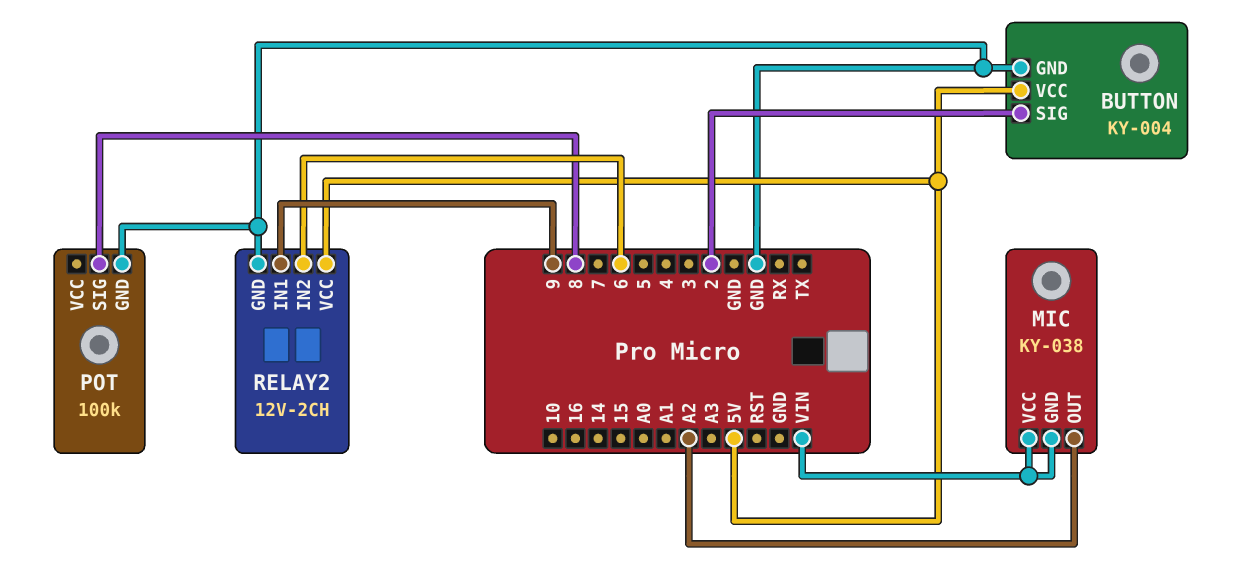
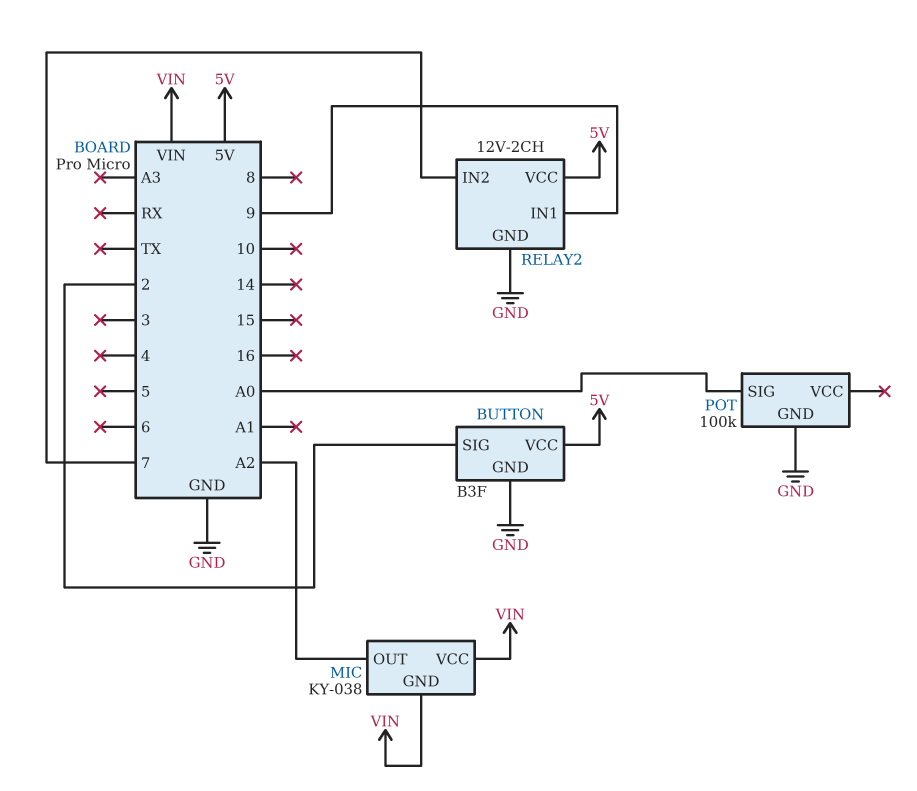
BUTTON: KY-004 -> B3F
POT pin SIG: 8 -> A0
RELAY2 pin IN2: 6 -> 7

